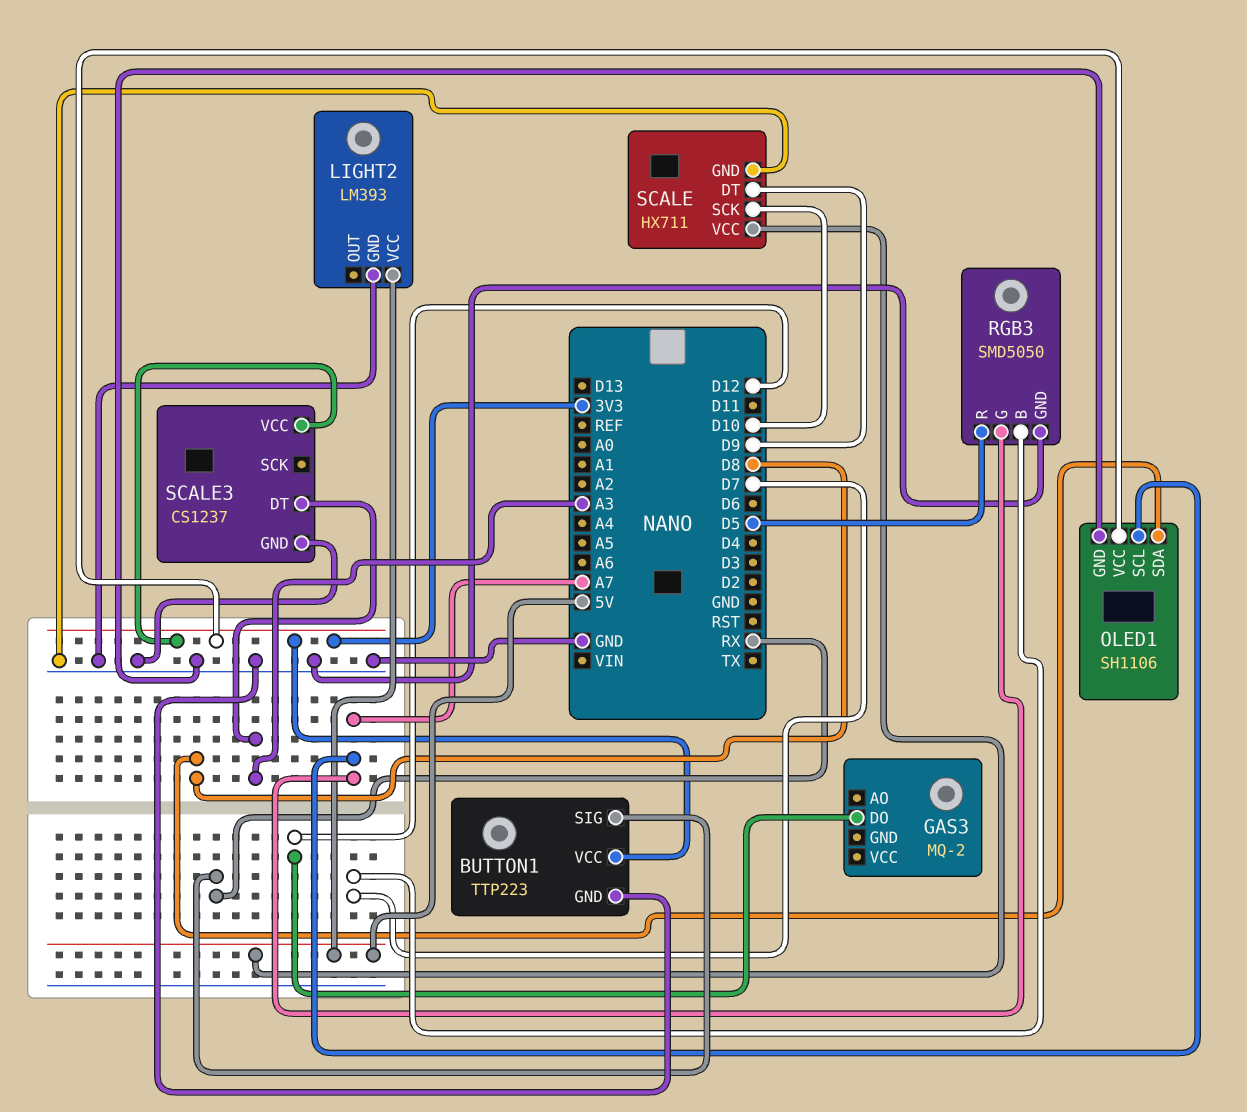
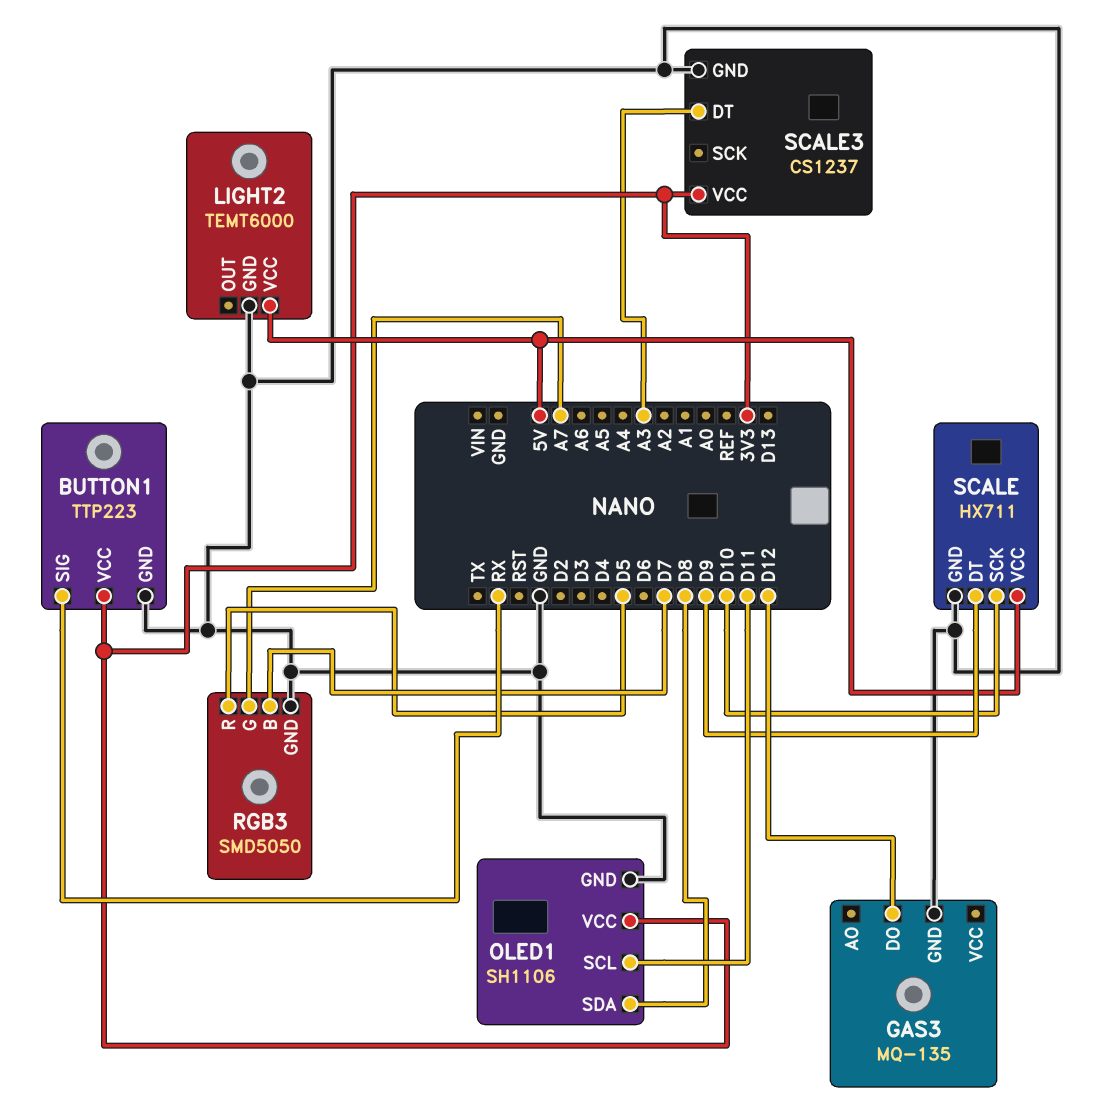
GAS3: MQ-2 -> MQ-135
GAS3 pin GND: none -> GND
LIGHT2: LM393 -> TEMT6000
OLED1 pin SCL: A7 -> D11

